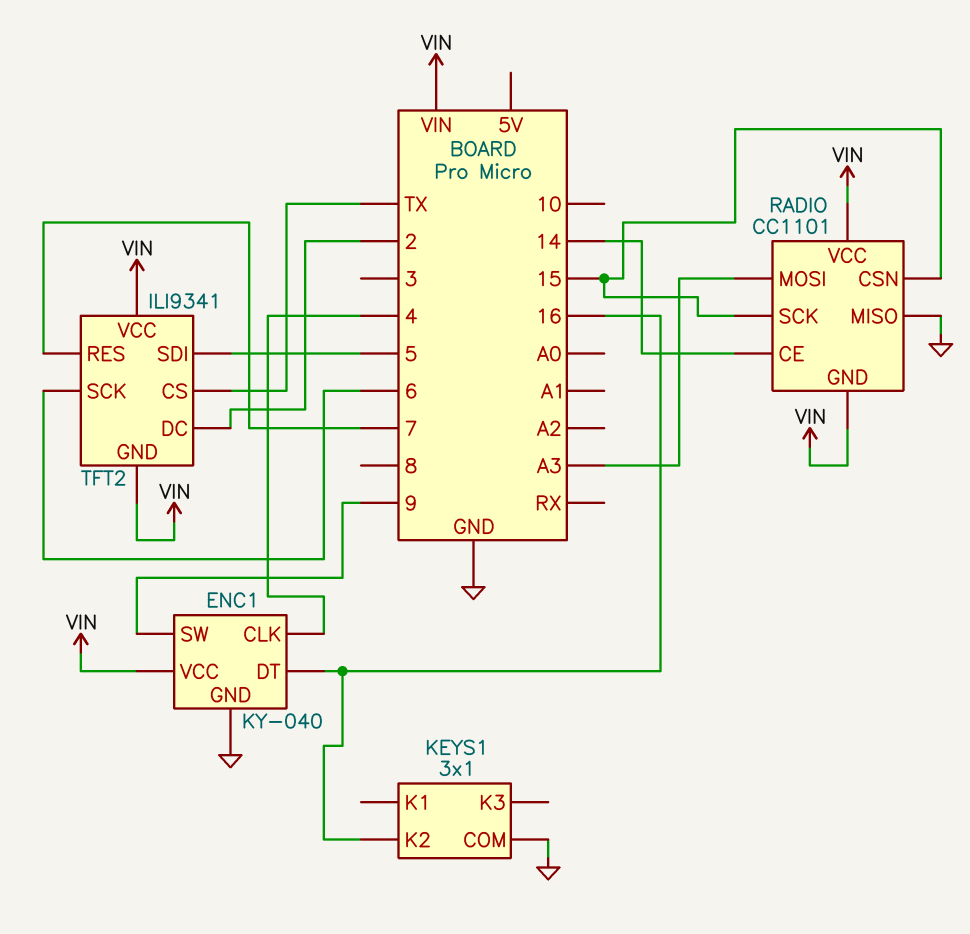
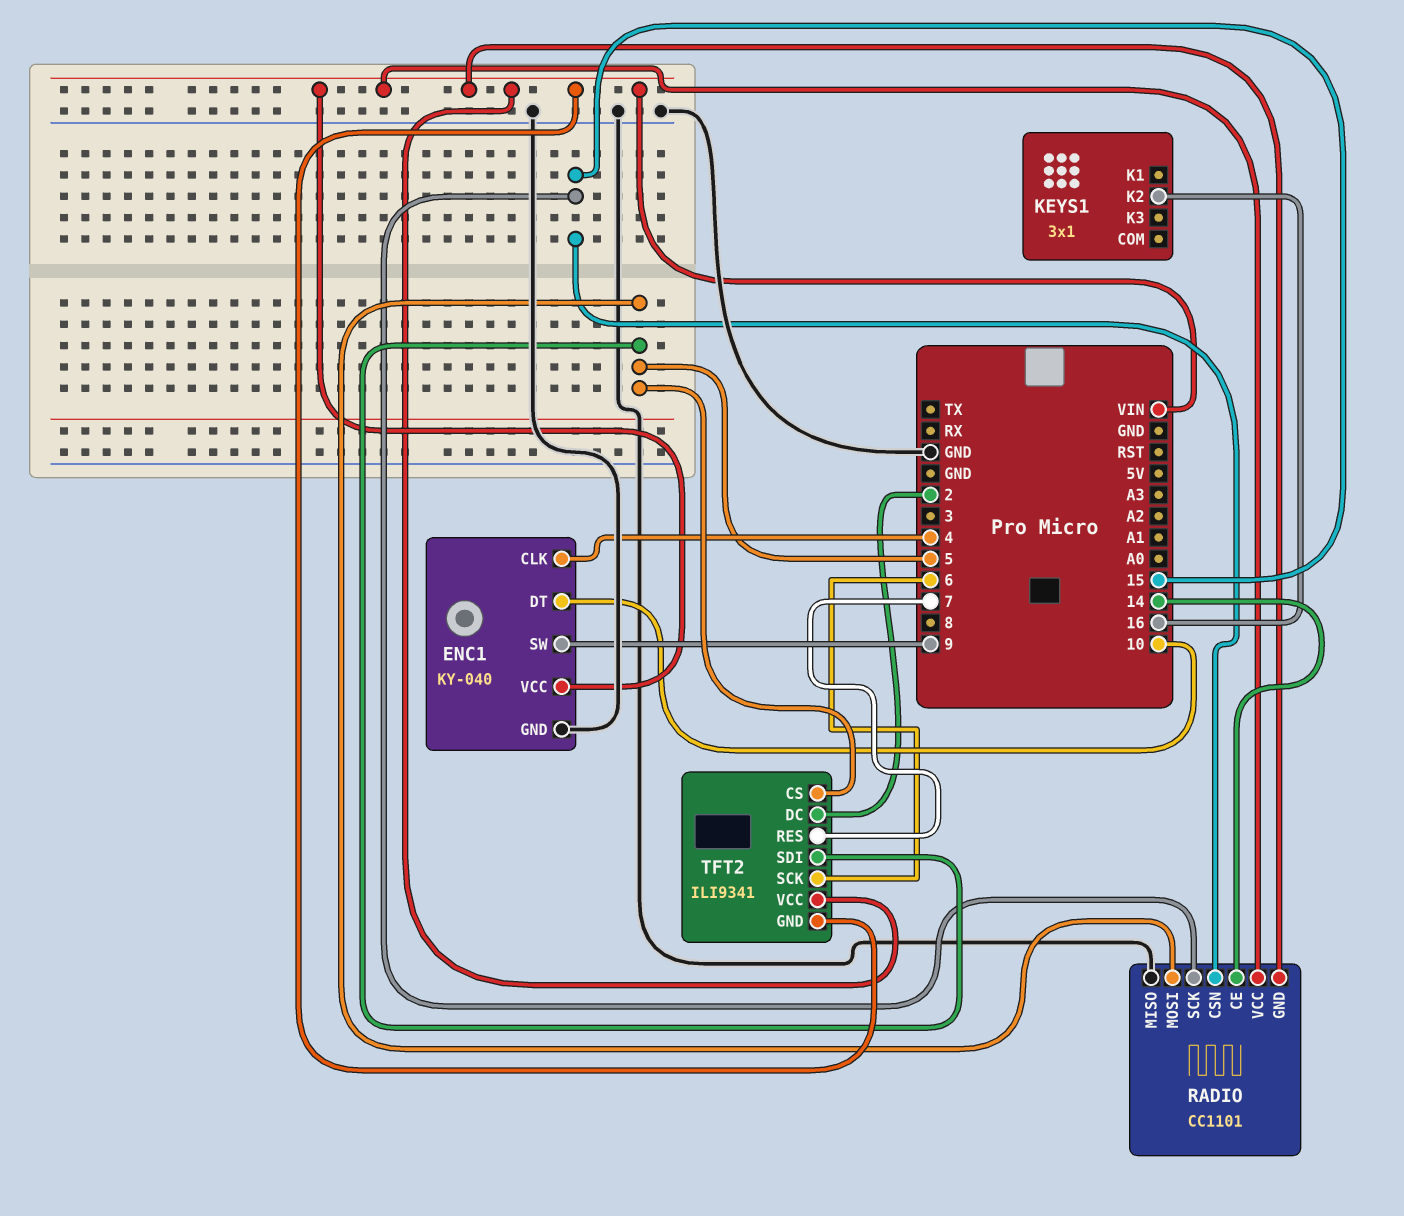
ENC1 pin DT: 16 -> 10
KEYS1 pin COM: GND -> none
RADIO pin MOSI: A3 -> 5
TFT2 pin CS: TX -> 5

